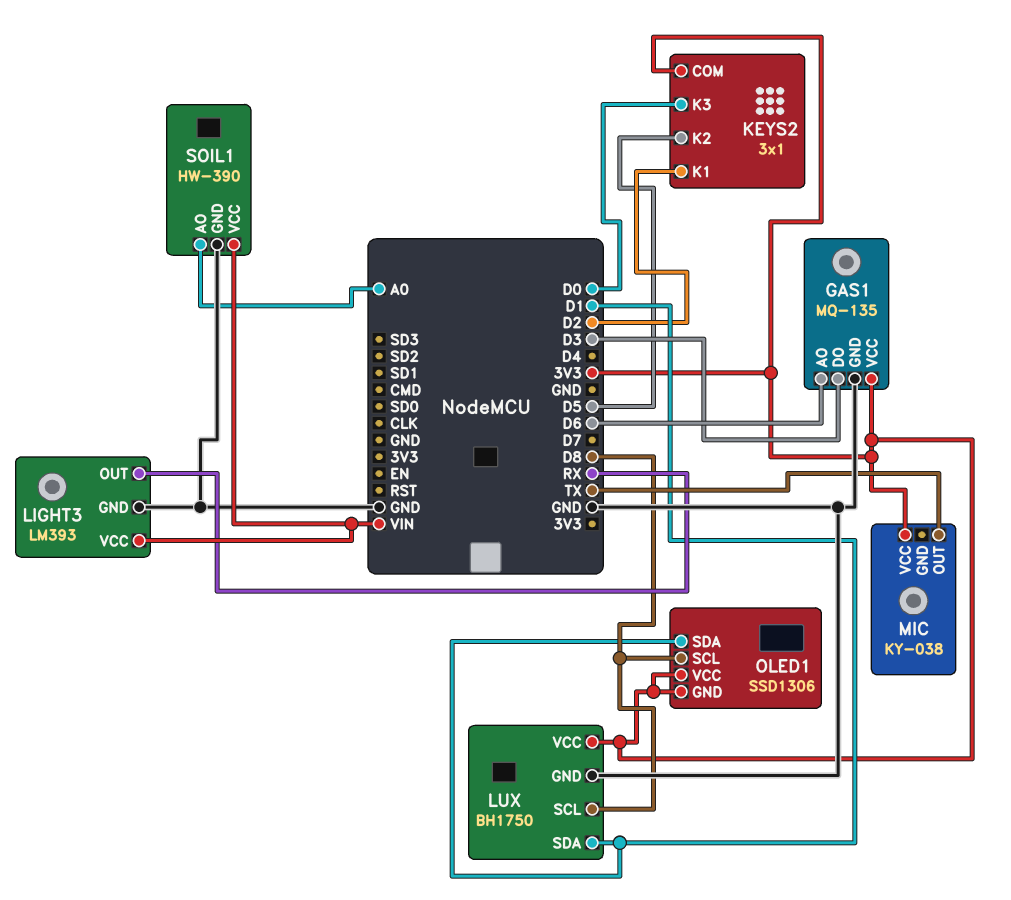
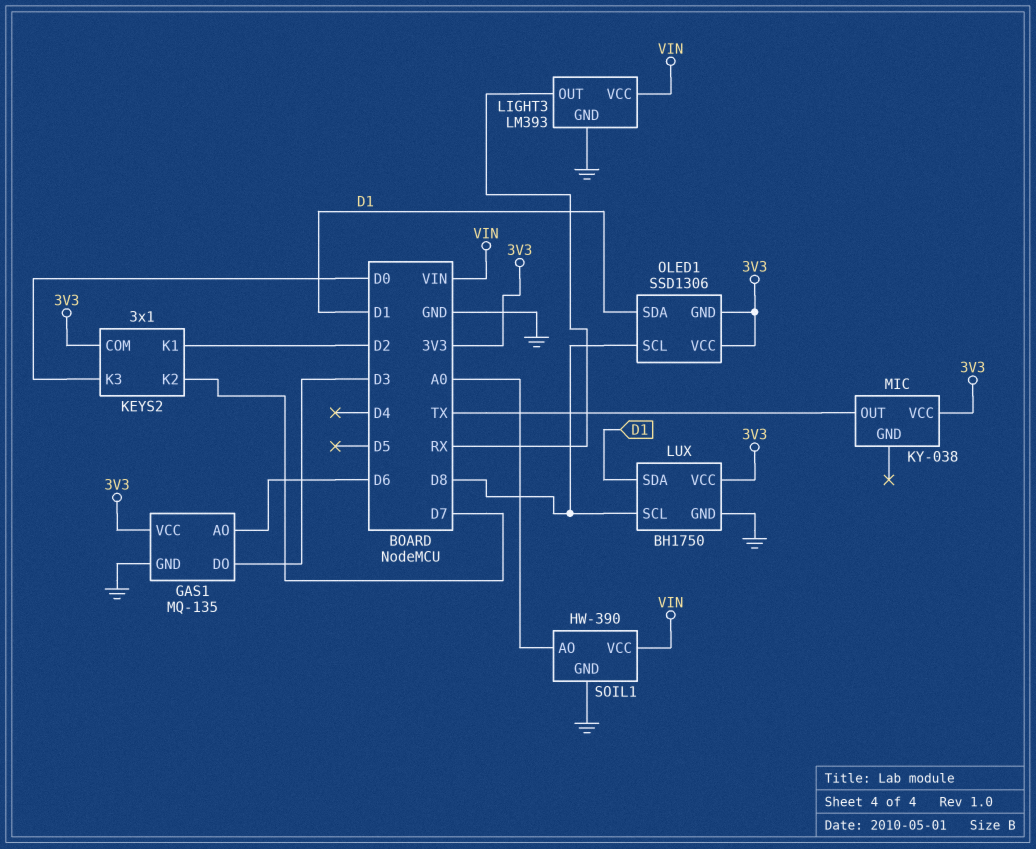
KEYS2 pin K2: D5 -> D7

